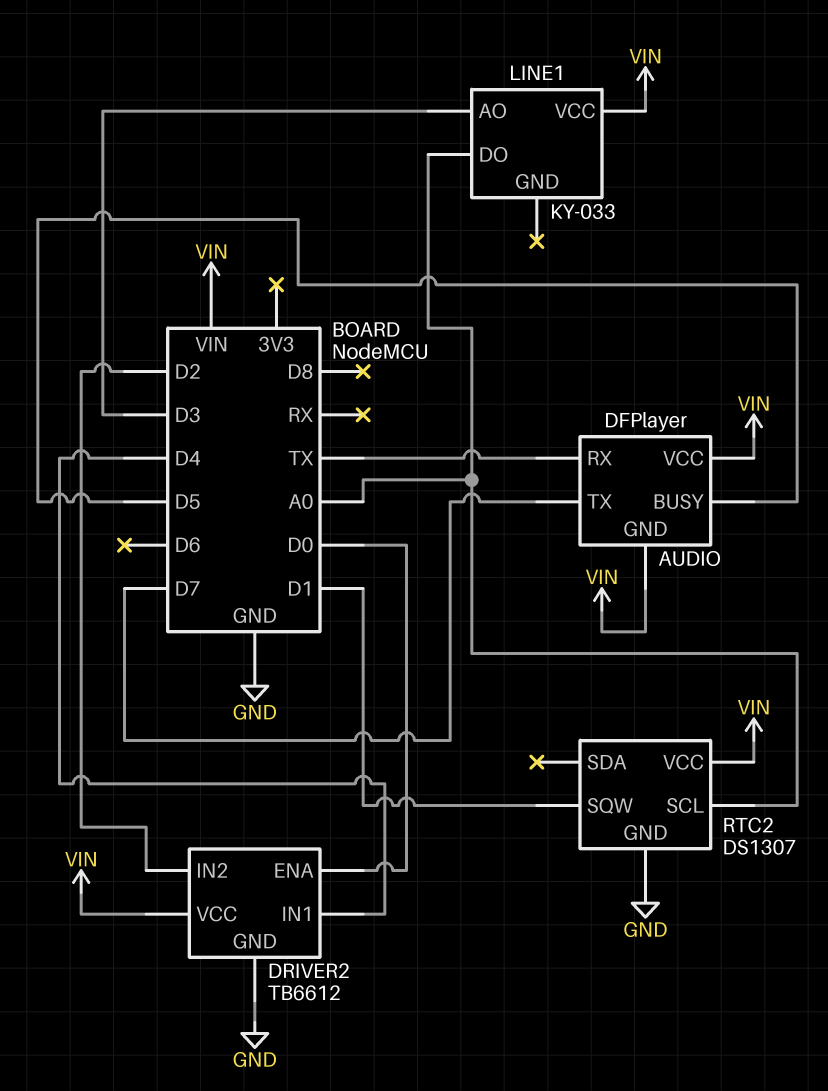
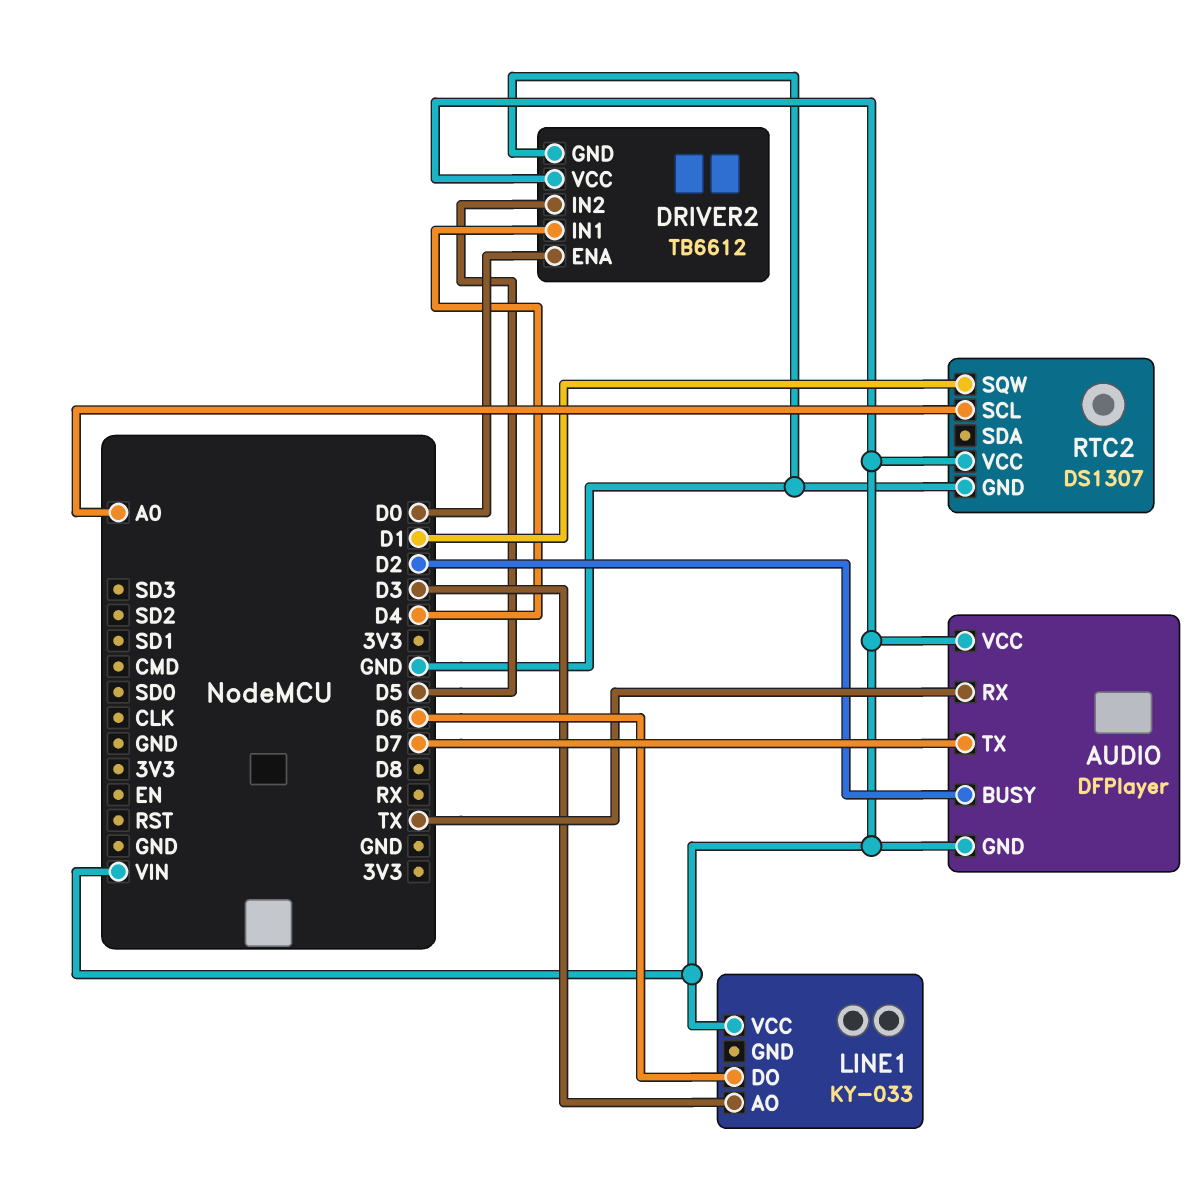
AUDIO pin BUSY: D5 -> D2
DRIVER2 pin IN2: D2 -> D5
LINE1 pin DO: A0 -> D6

